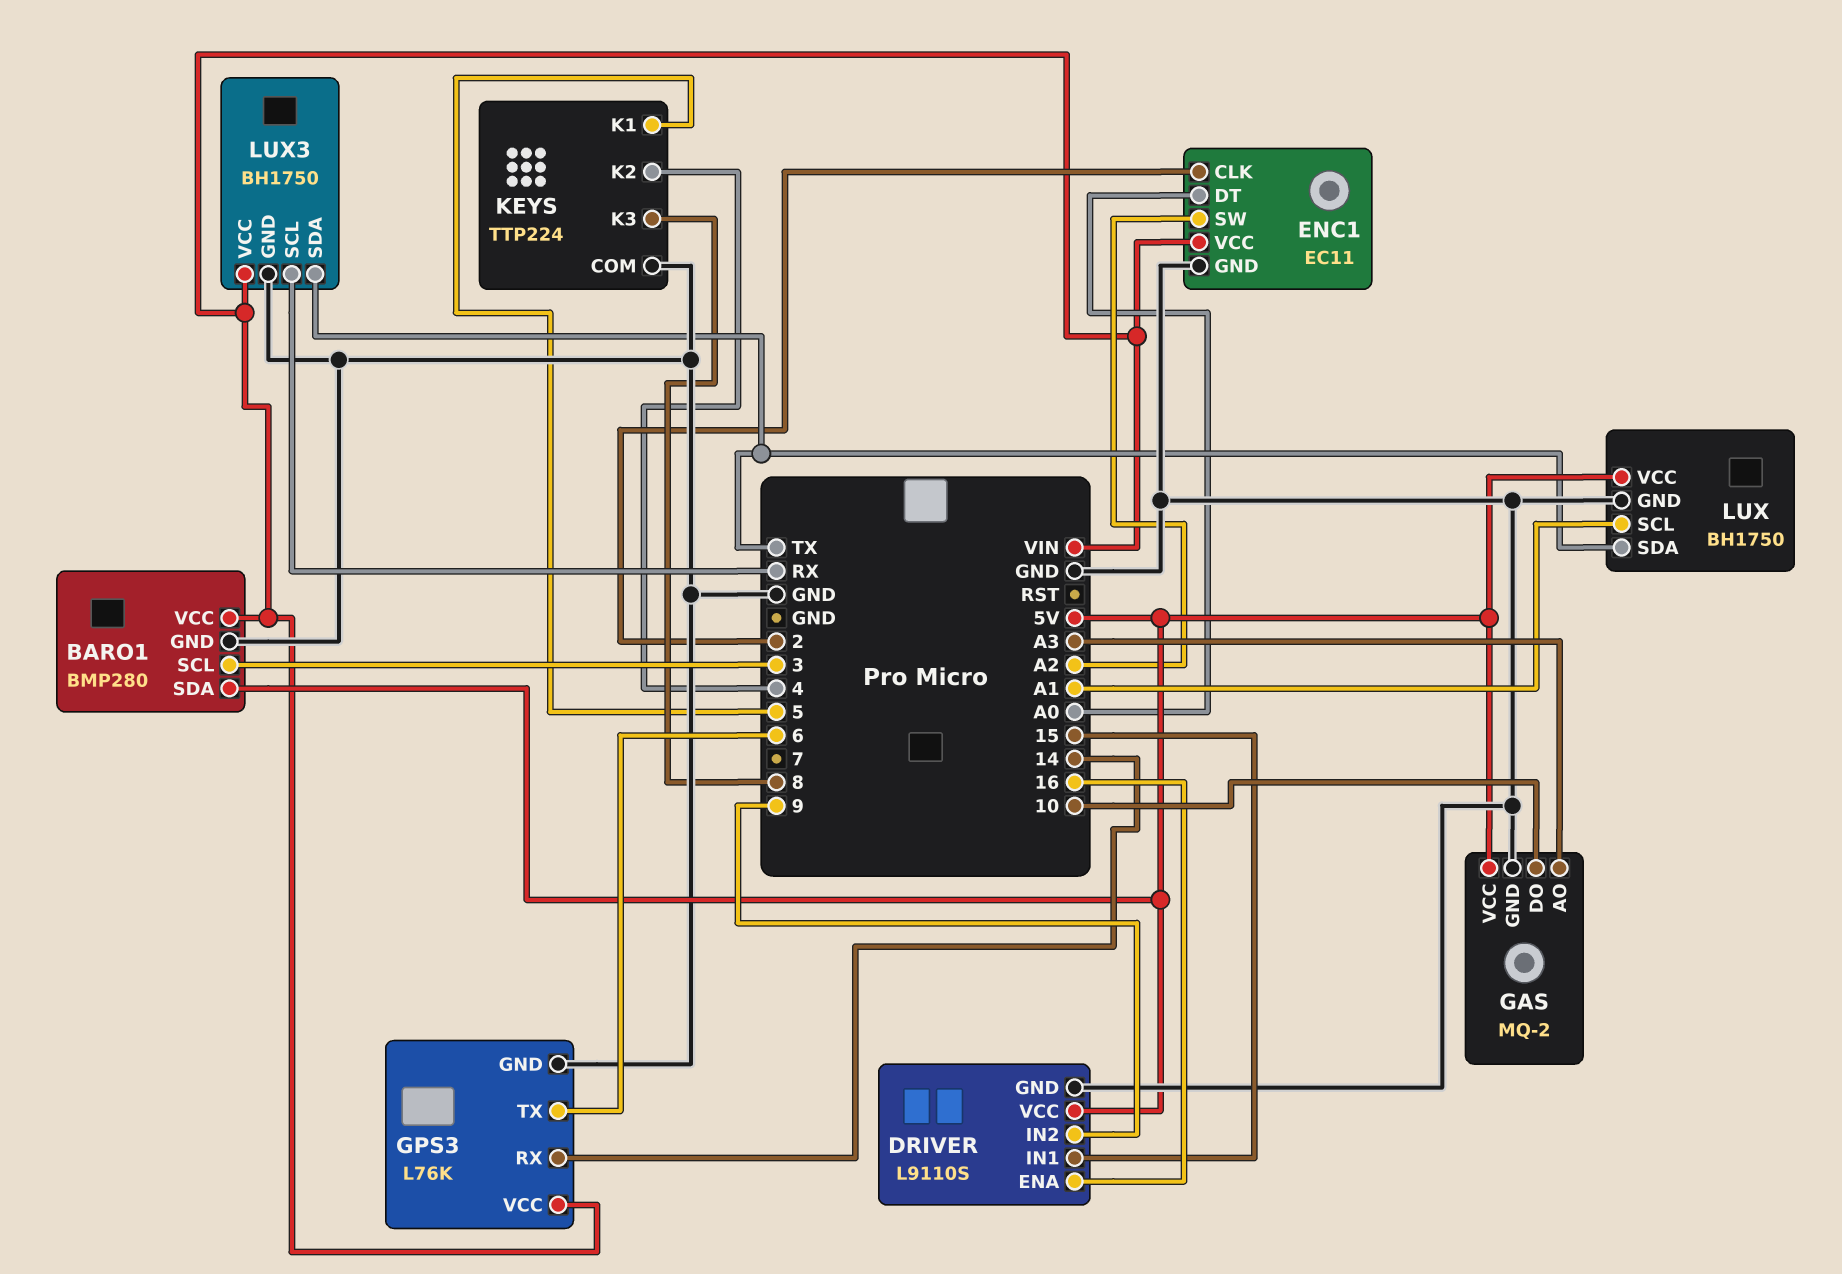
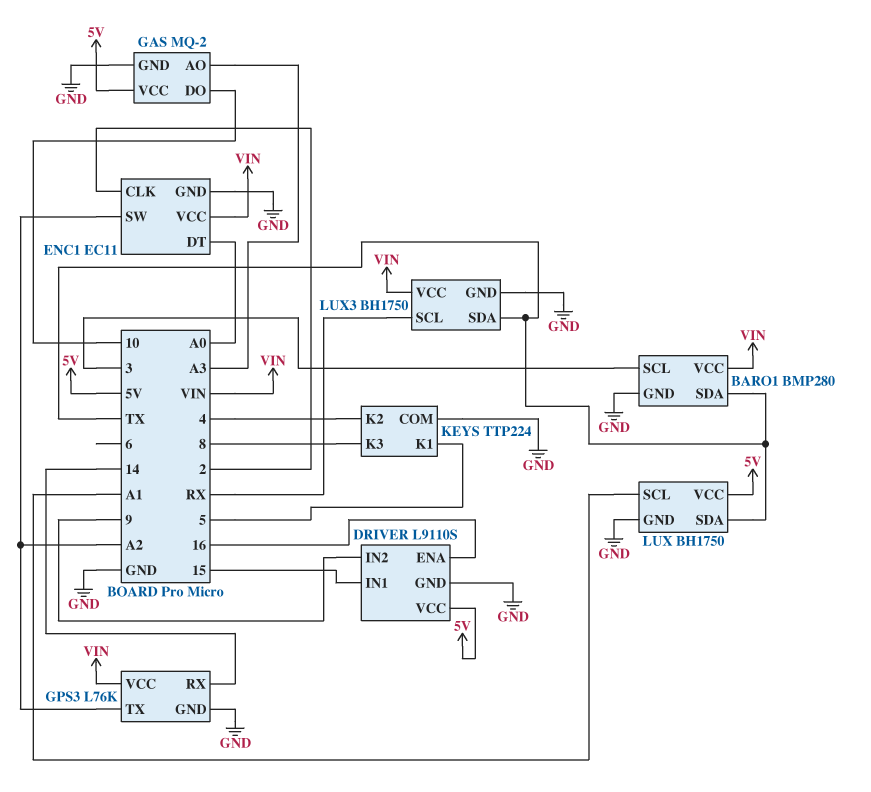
BARO1 pin SDA: 5V -> TX
GPS3 pin TX: 6 -> A2

